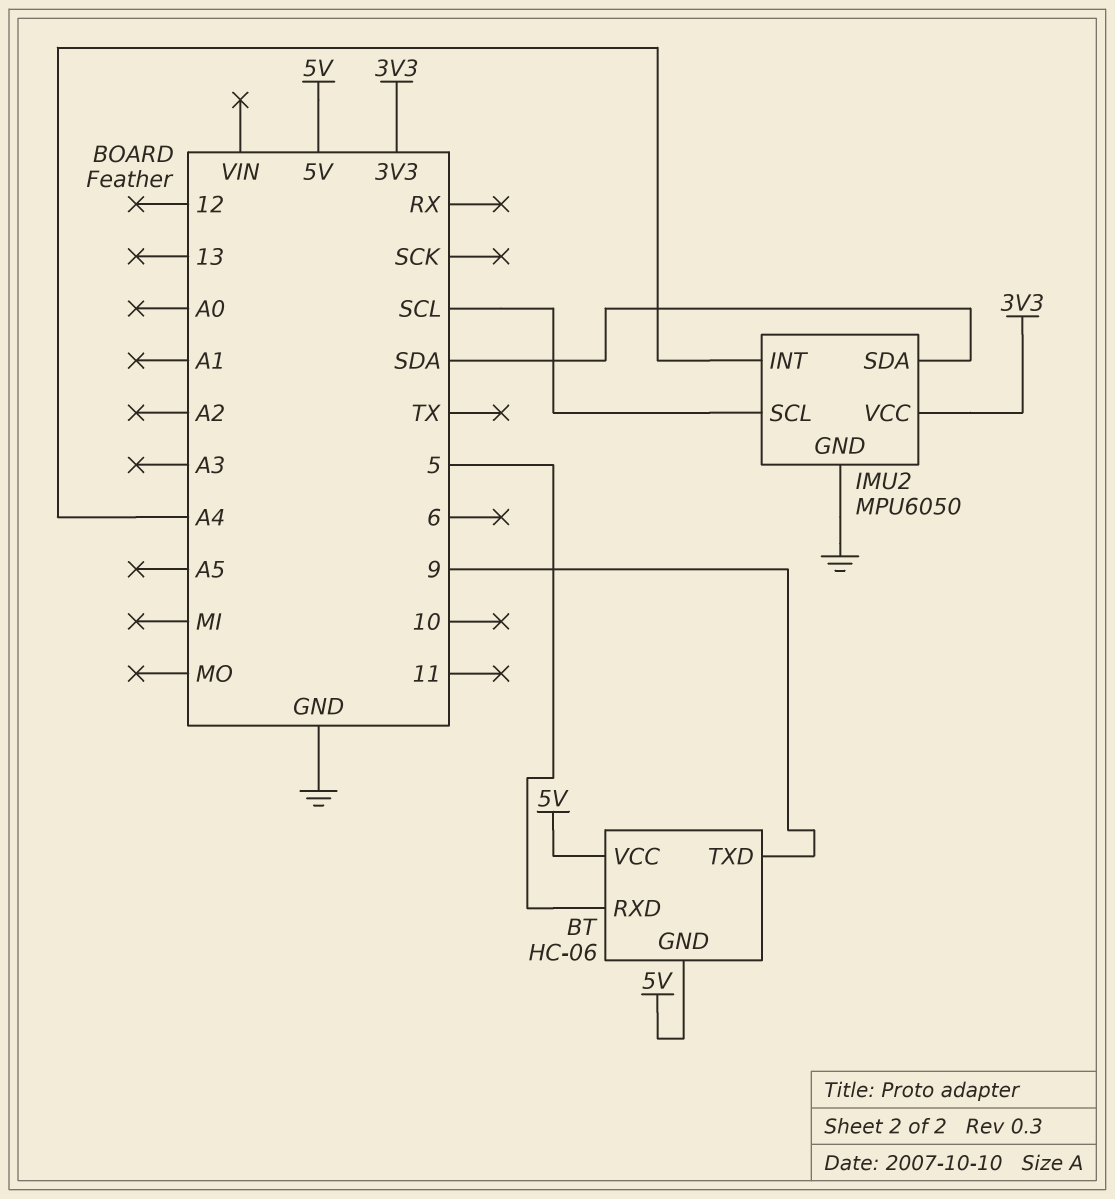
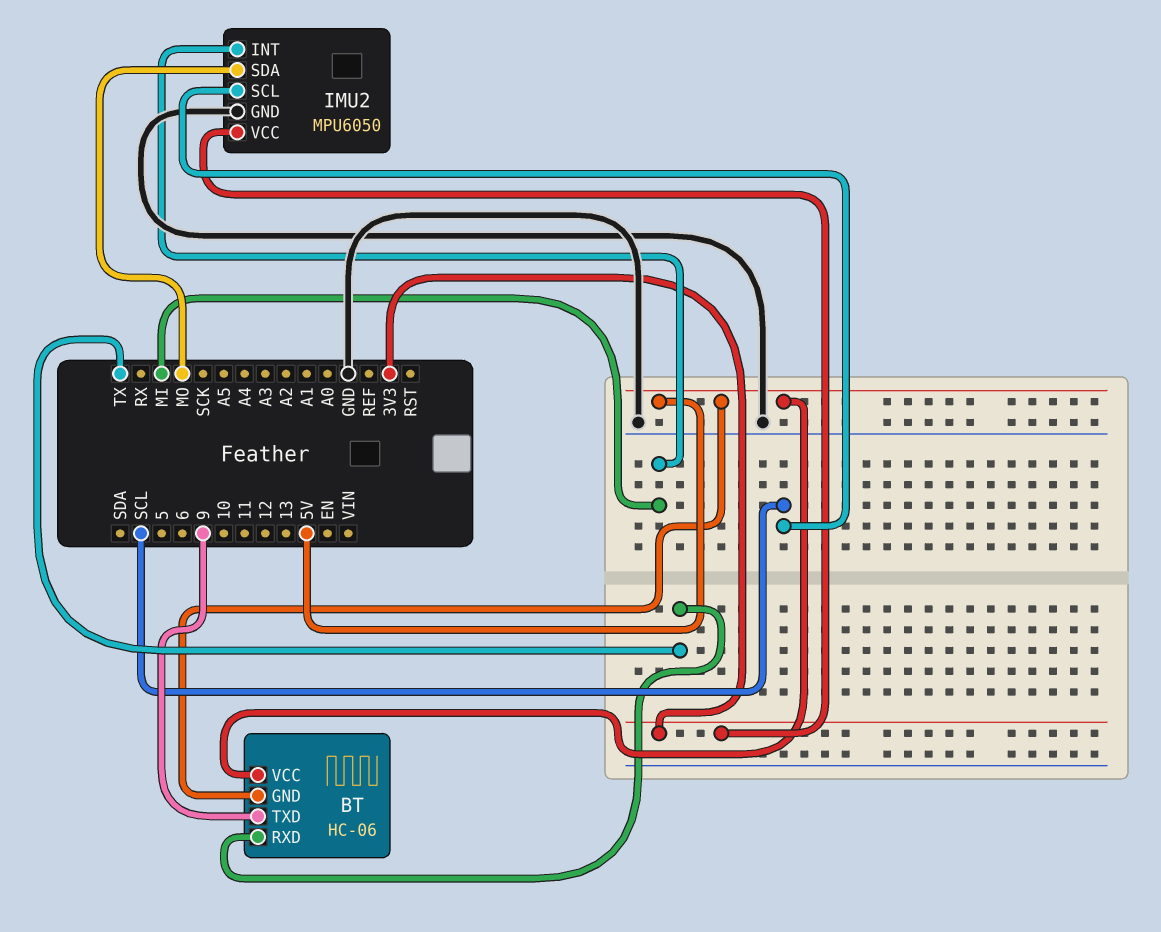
BT pin RXD: 5 -> TX
IMU2 pin INT: A4 -> MI
IMU2 pin SDA: SDA -> MO

